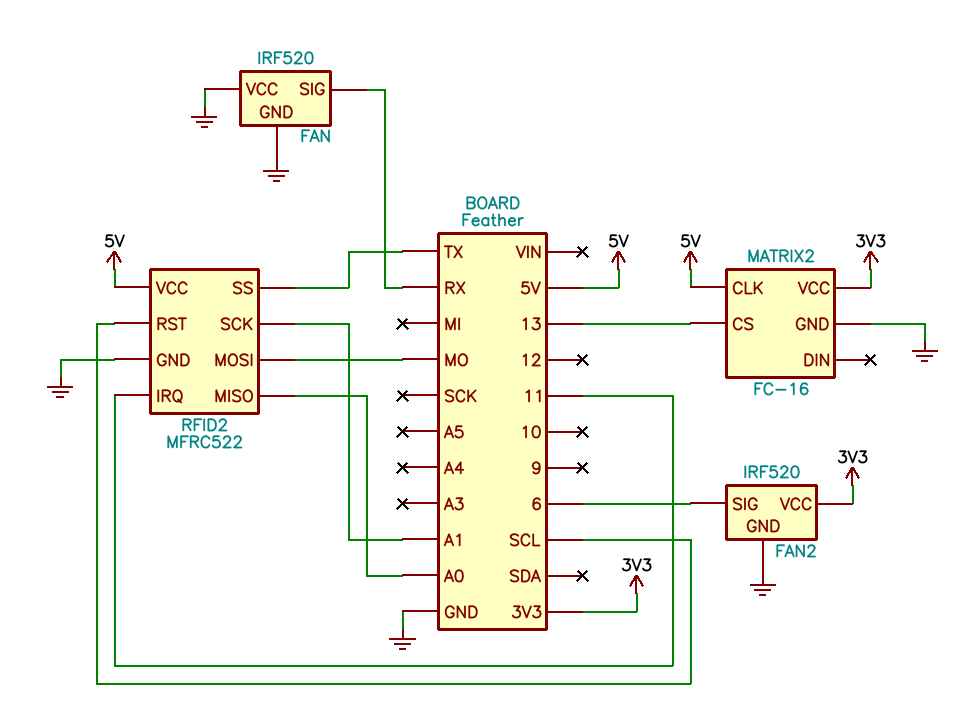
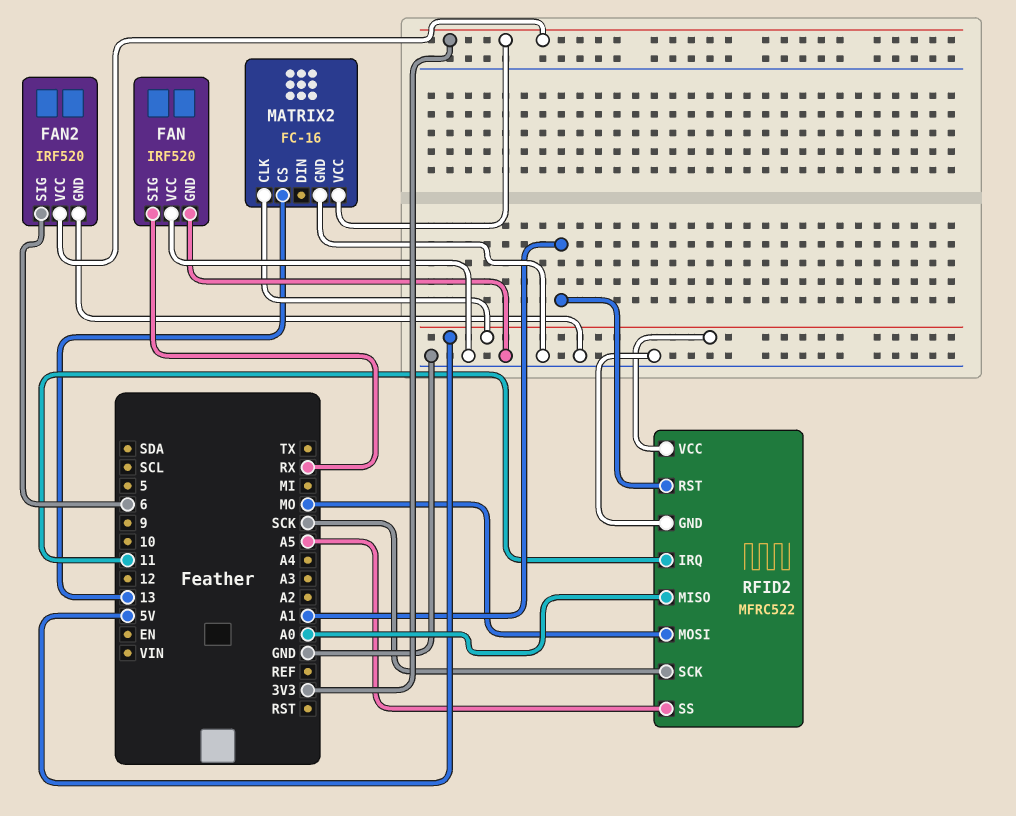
RFID2 pin RST: SCL -> A1
RFID2 pin SCK: A1 -> SCK
RFID2 pin SS: TX -> A5

